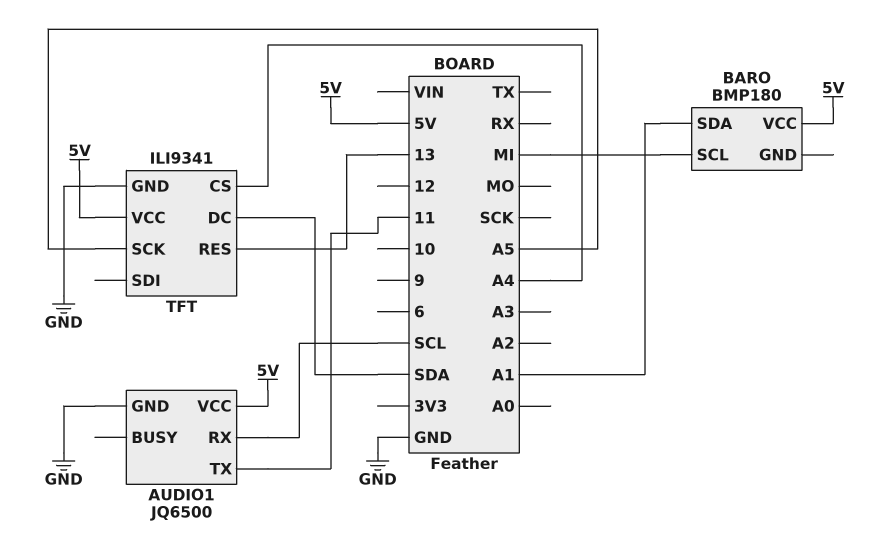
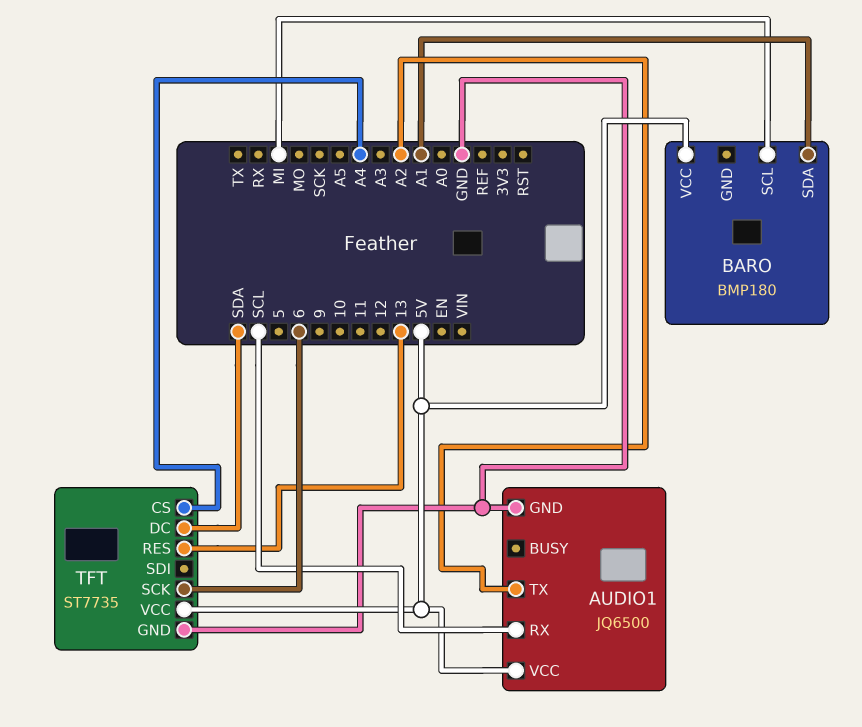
AUDIO1 pin TX: 11 -> A2
TFT: ILI9341 -> ST7735
TFT pin SCK: A5 -> 6

